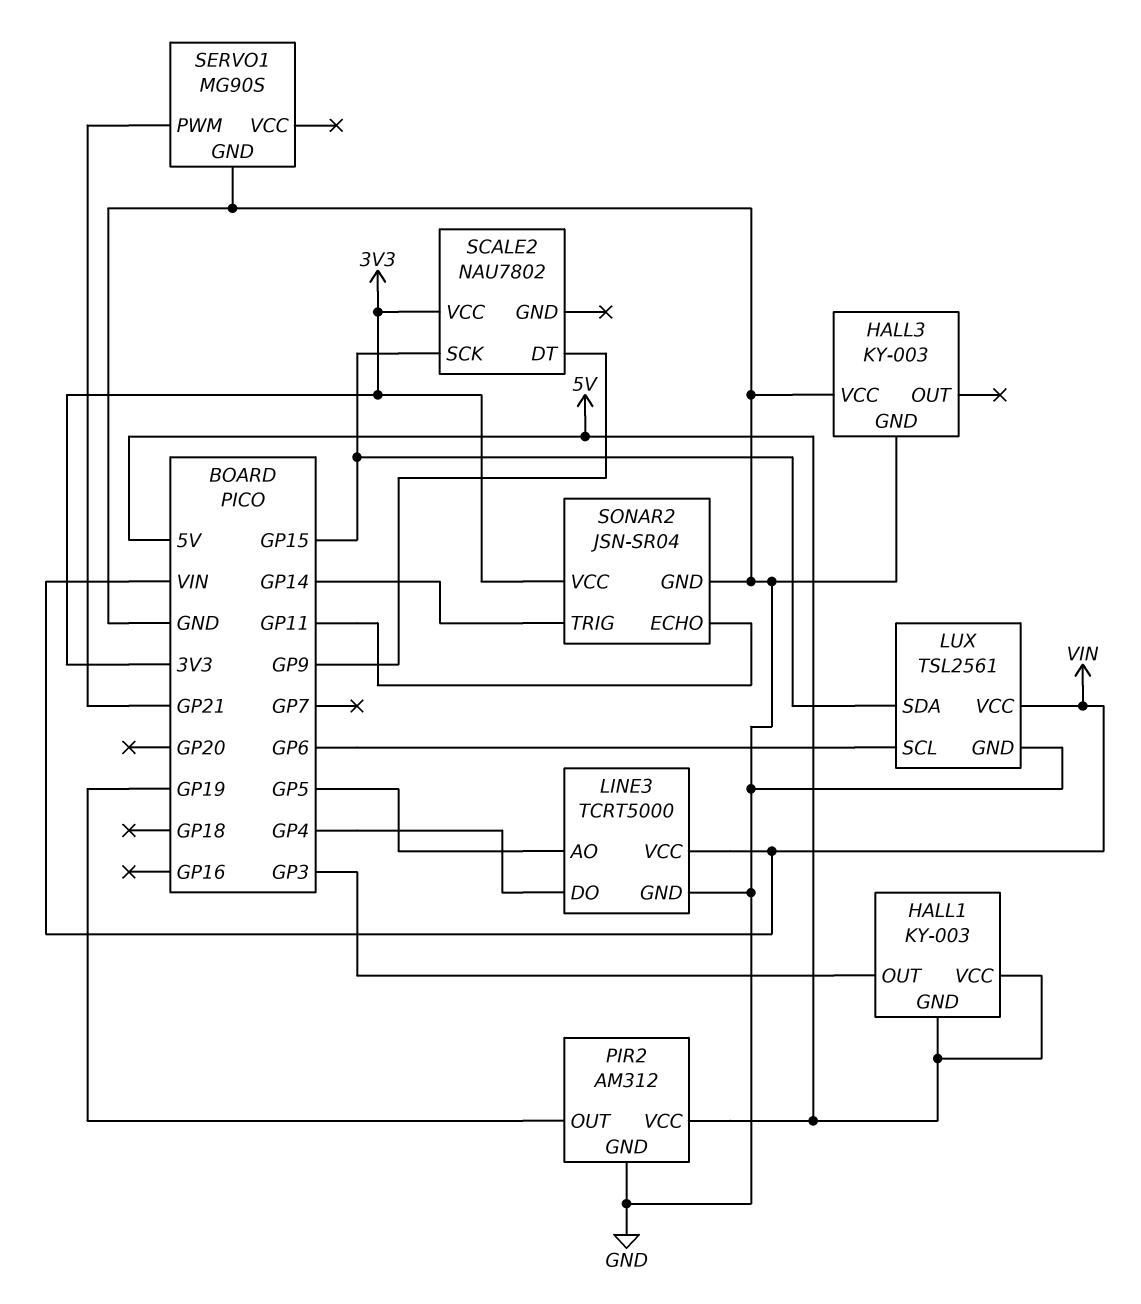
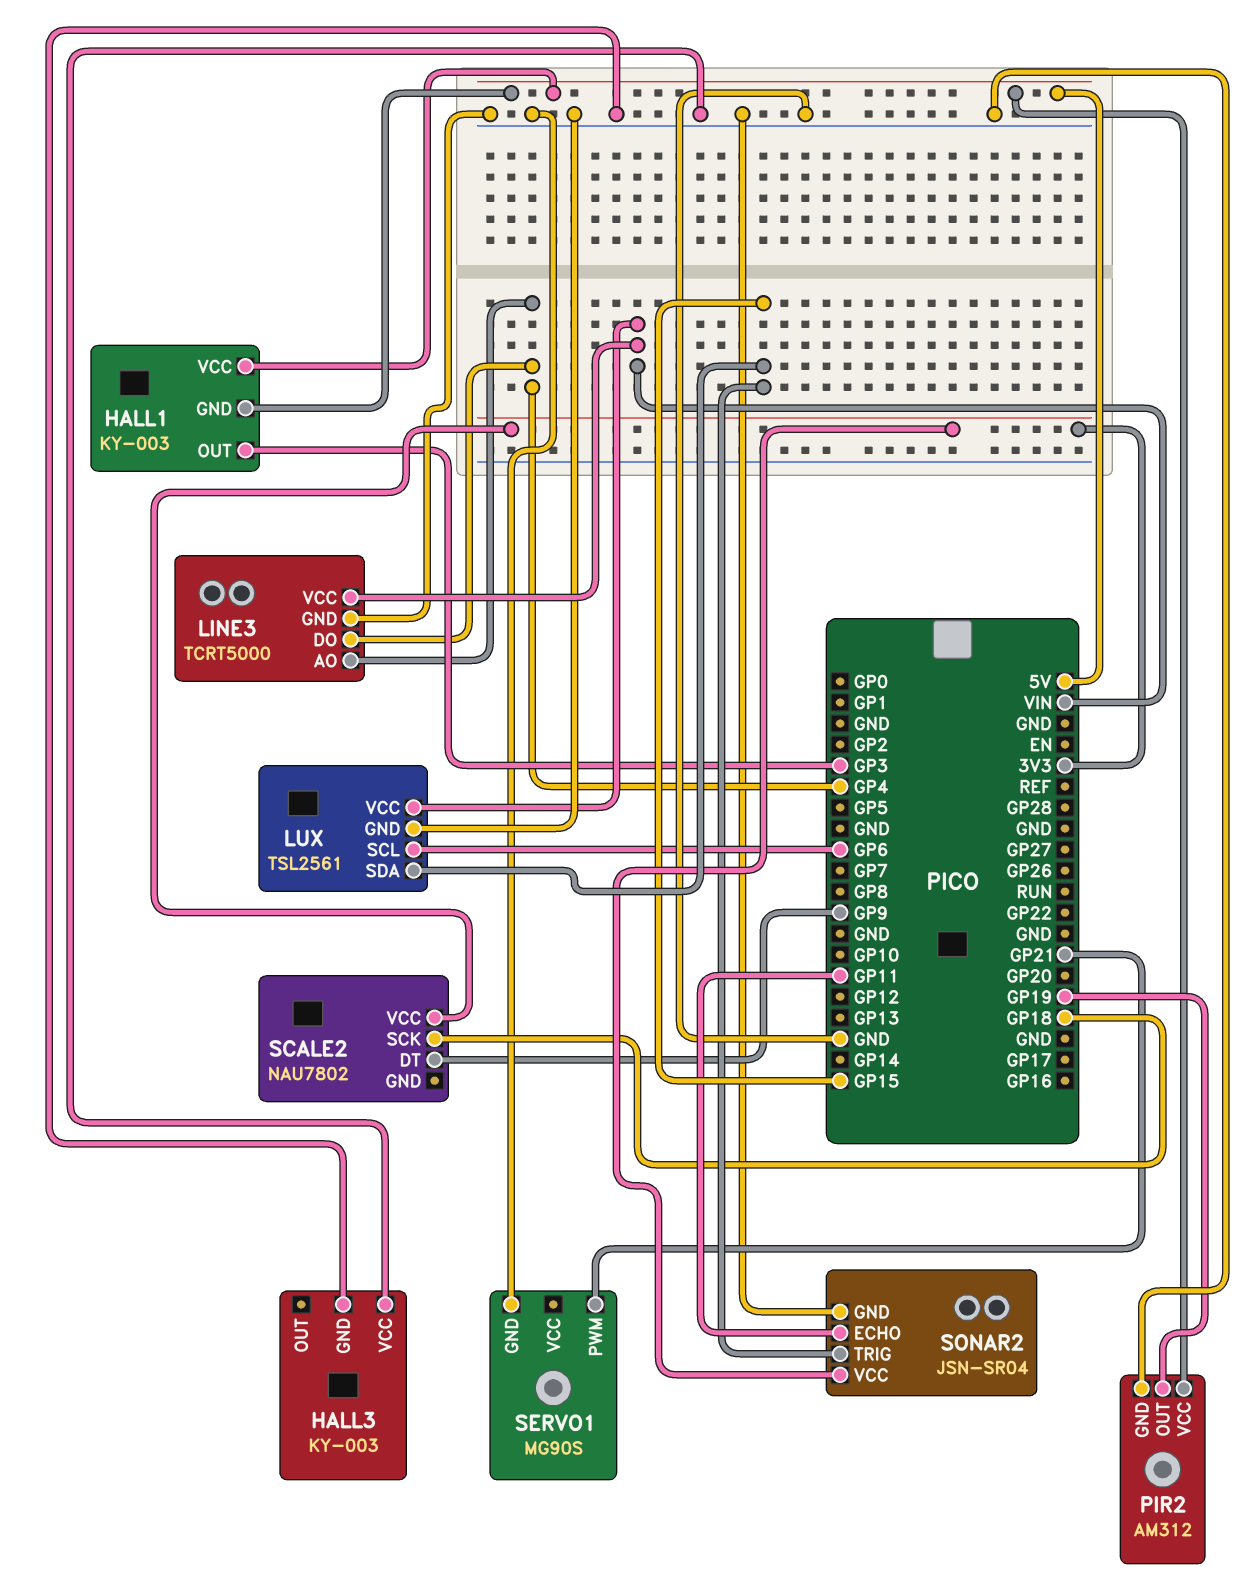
LINE3 pin AO: GP5 -> GP4
SCALE2 pin SCK: GP15 -> GP18
SONAR2 pin TRIG: GP14 -> GP15

